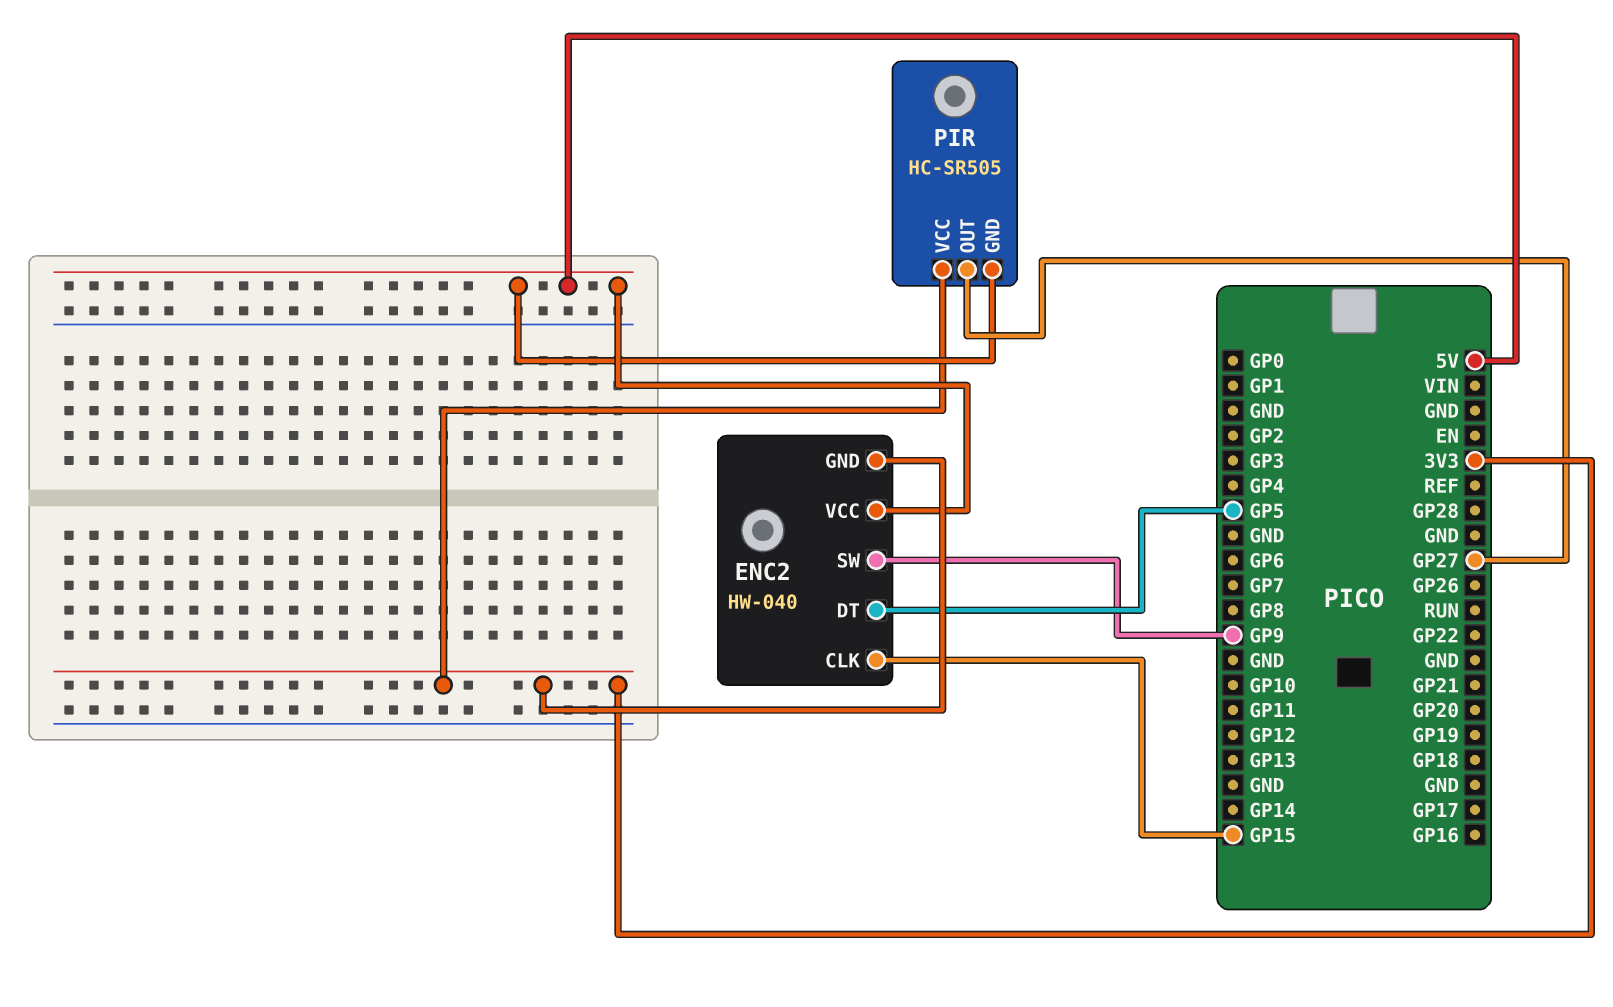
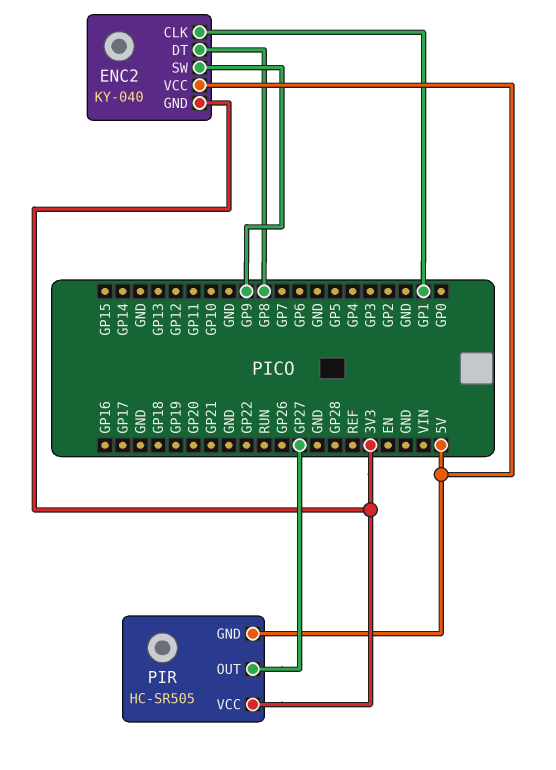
ENC2: HW-040 -> KY-040
ENC2 pin CLK: GP15 -> GP1
ENC2 pin DT: GP5 -> GP8

